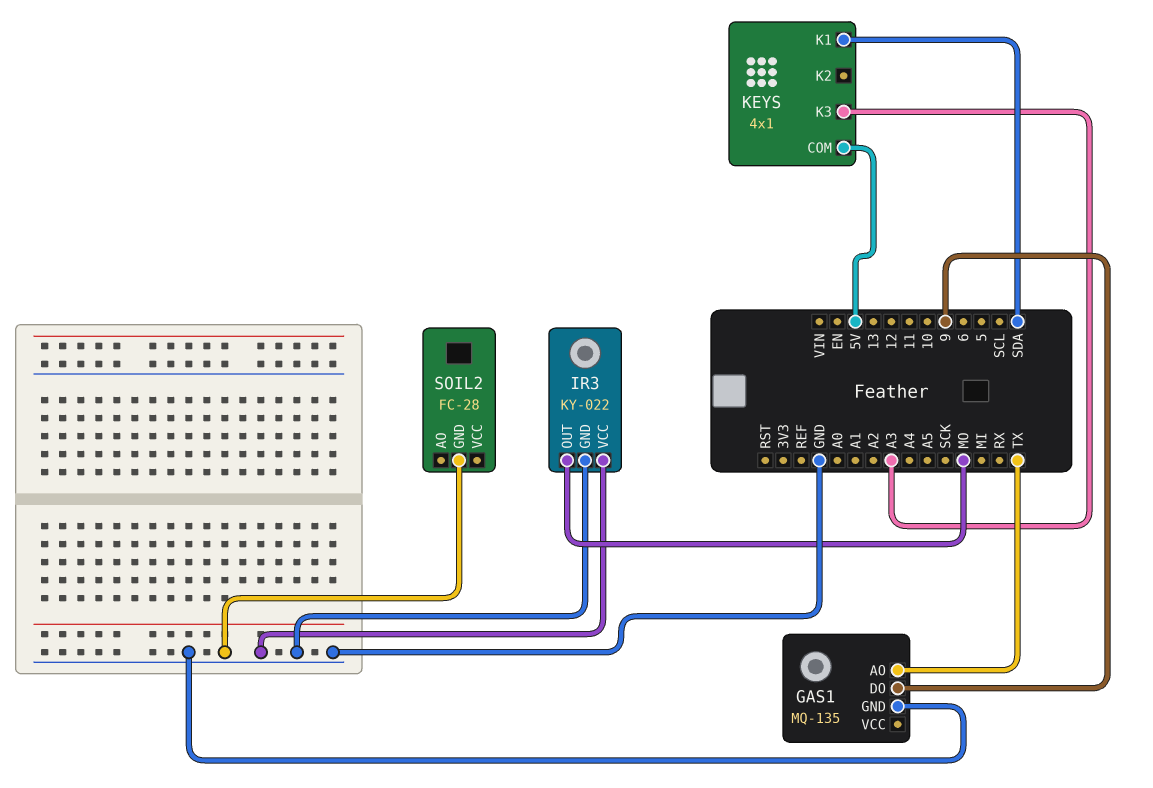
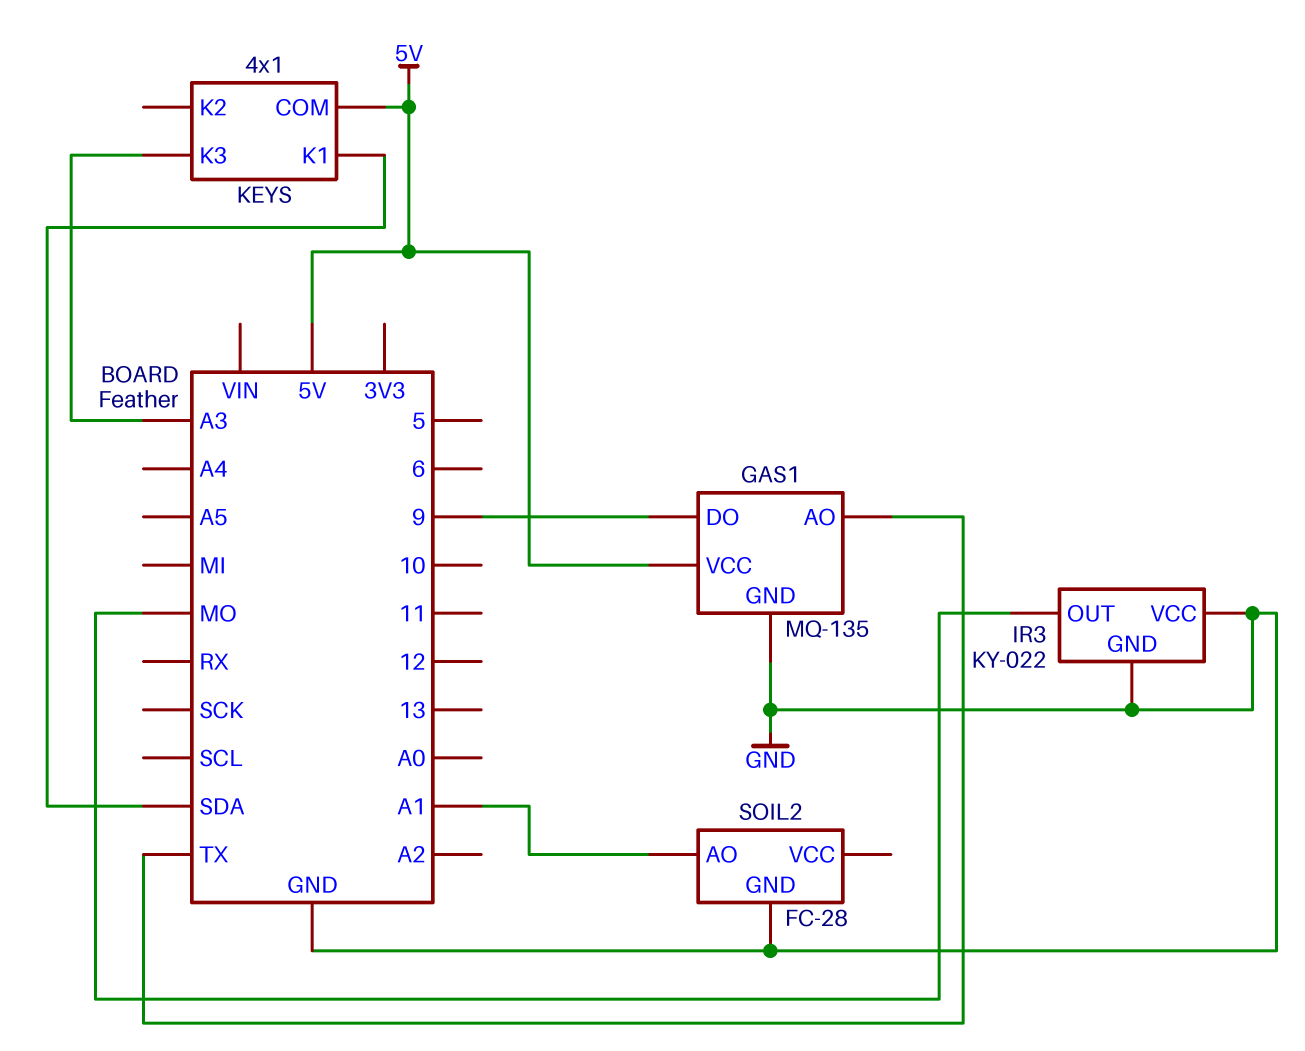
GAS1 pin VCC: none -> 5V
SOIL2 pin AO: none -> A1

